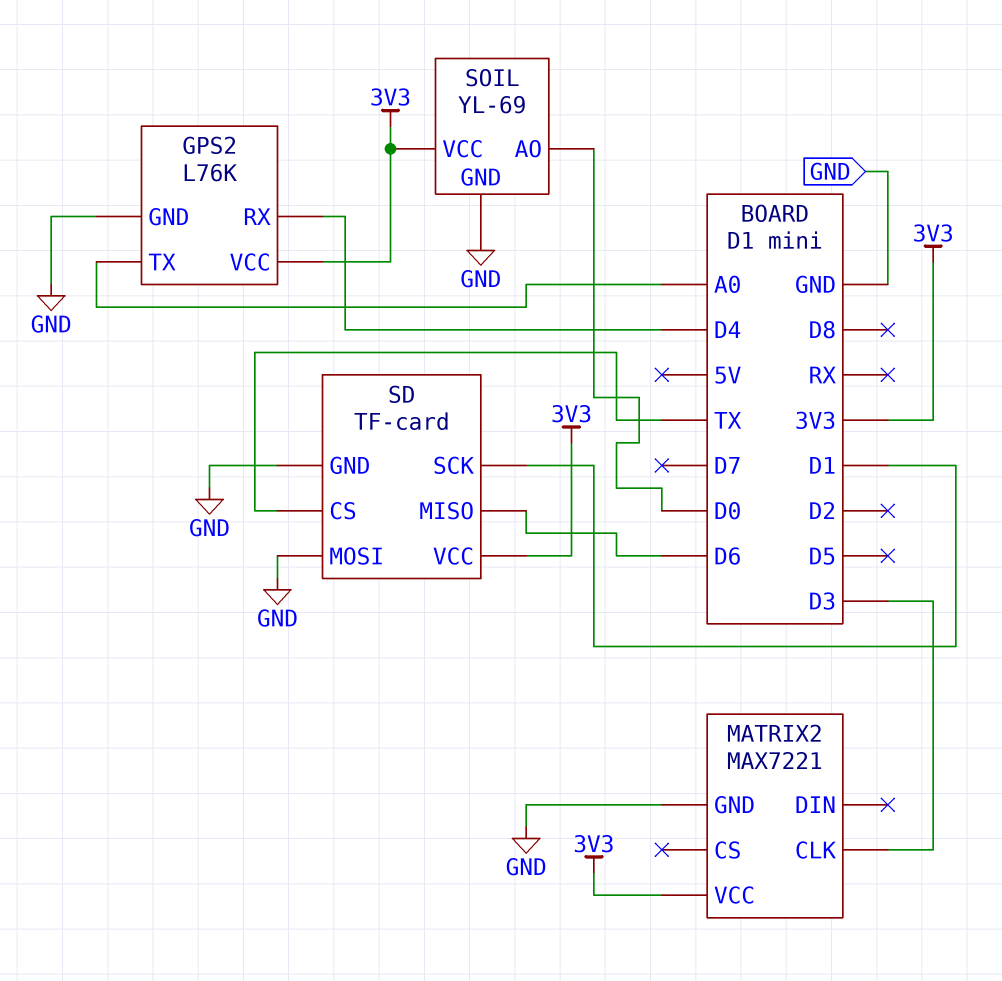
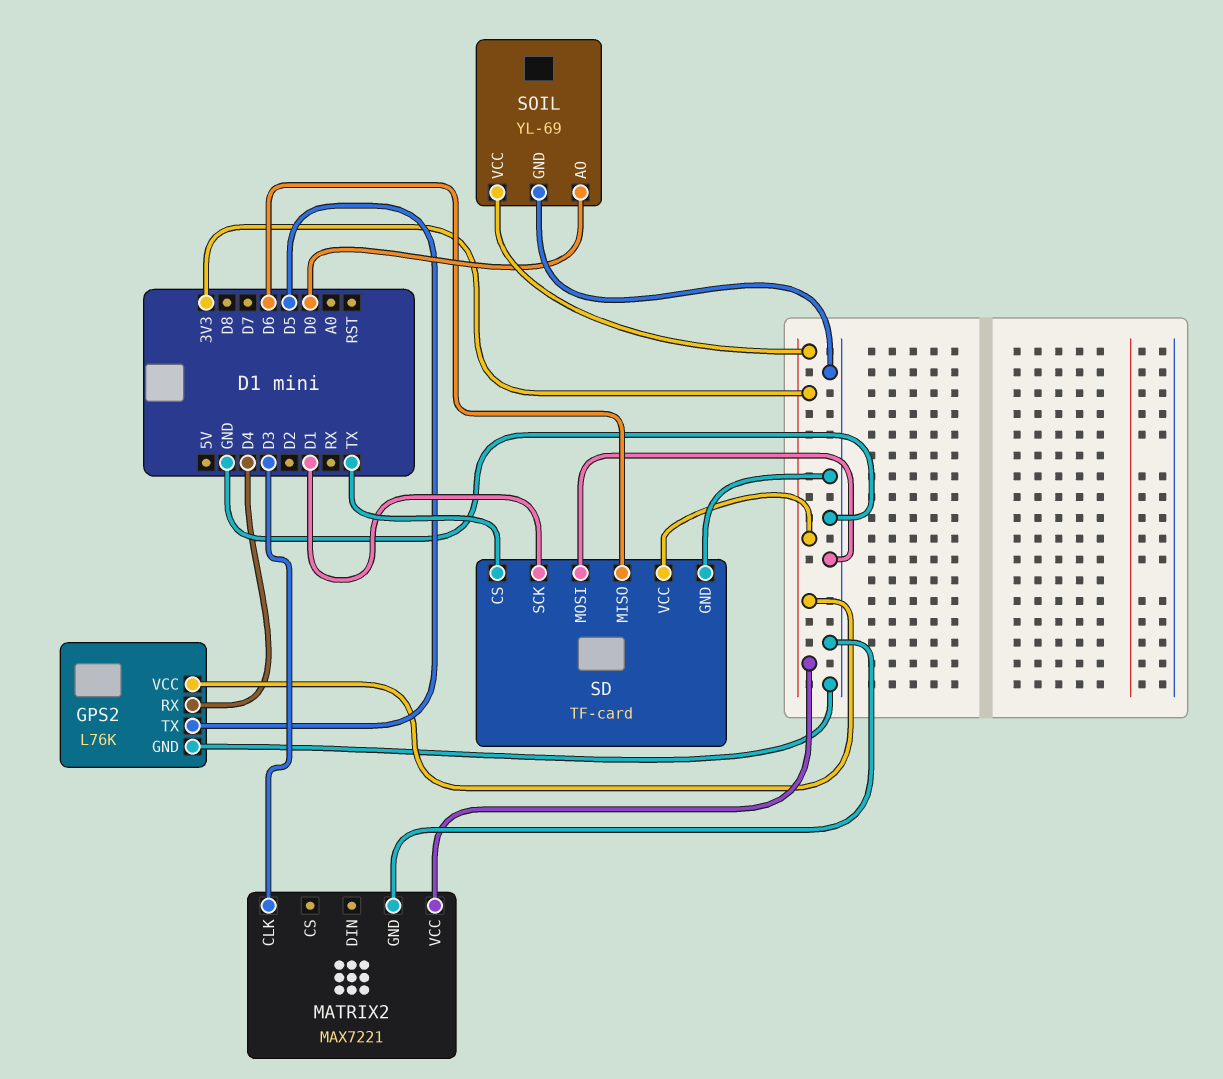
GPS2 pin TX: A0 -> D5

